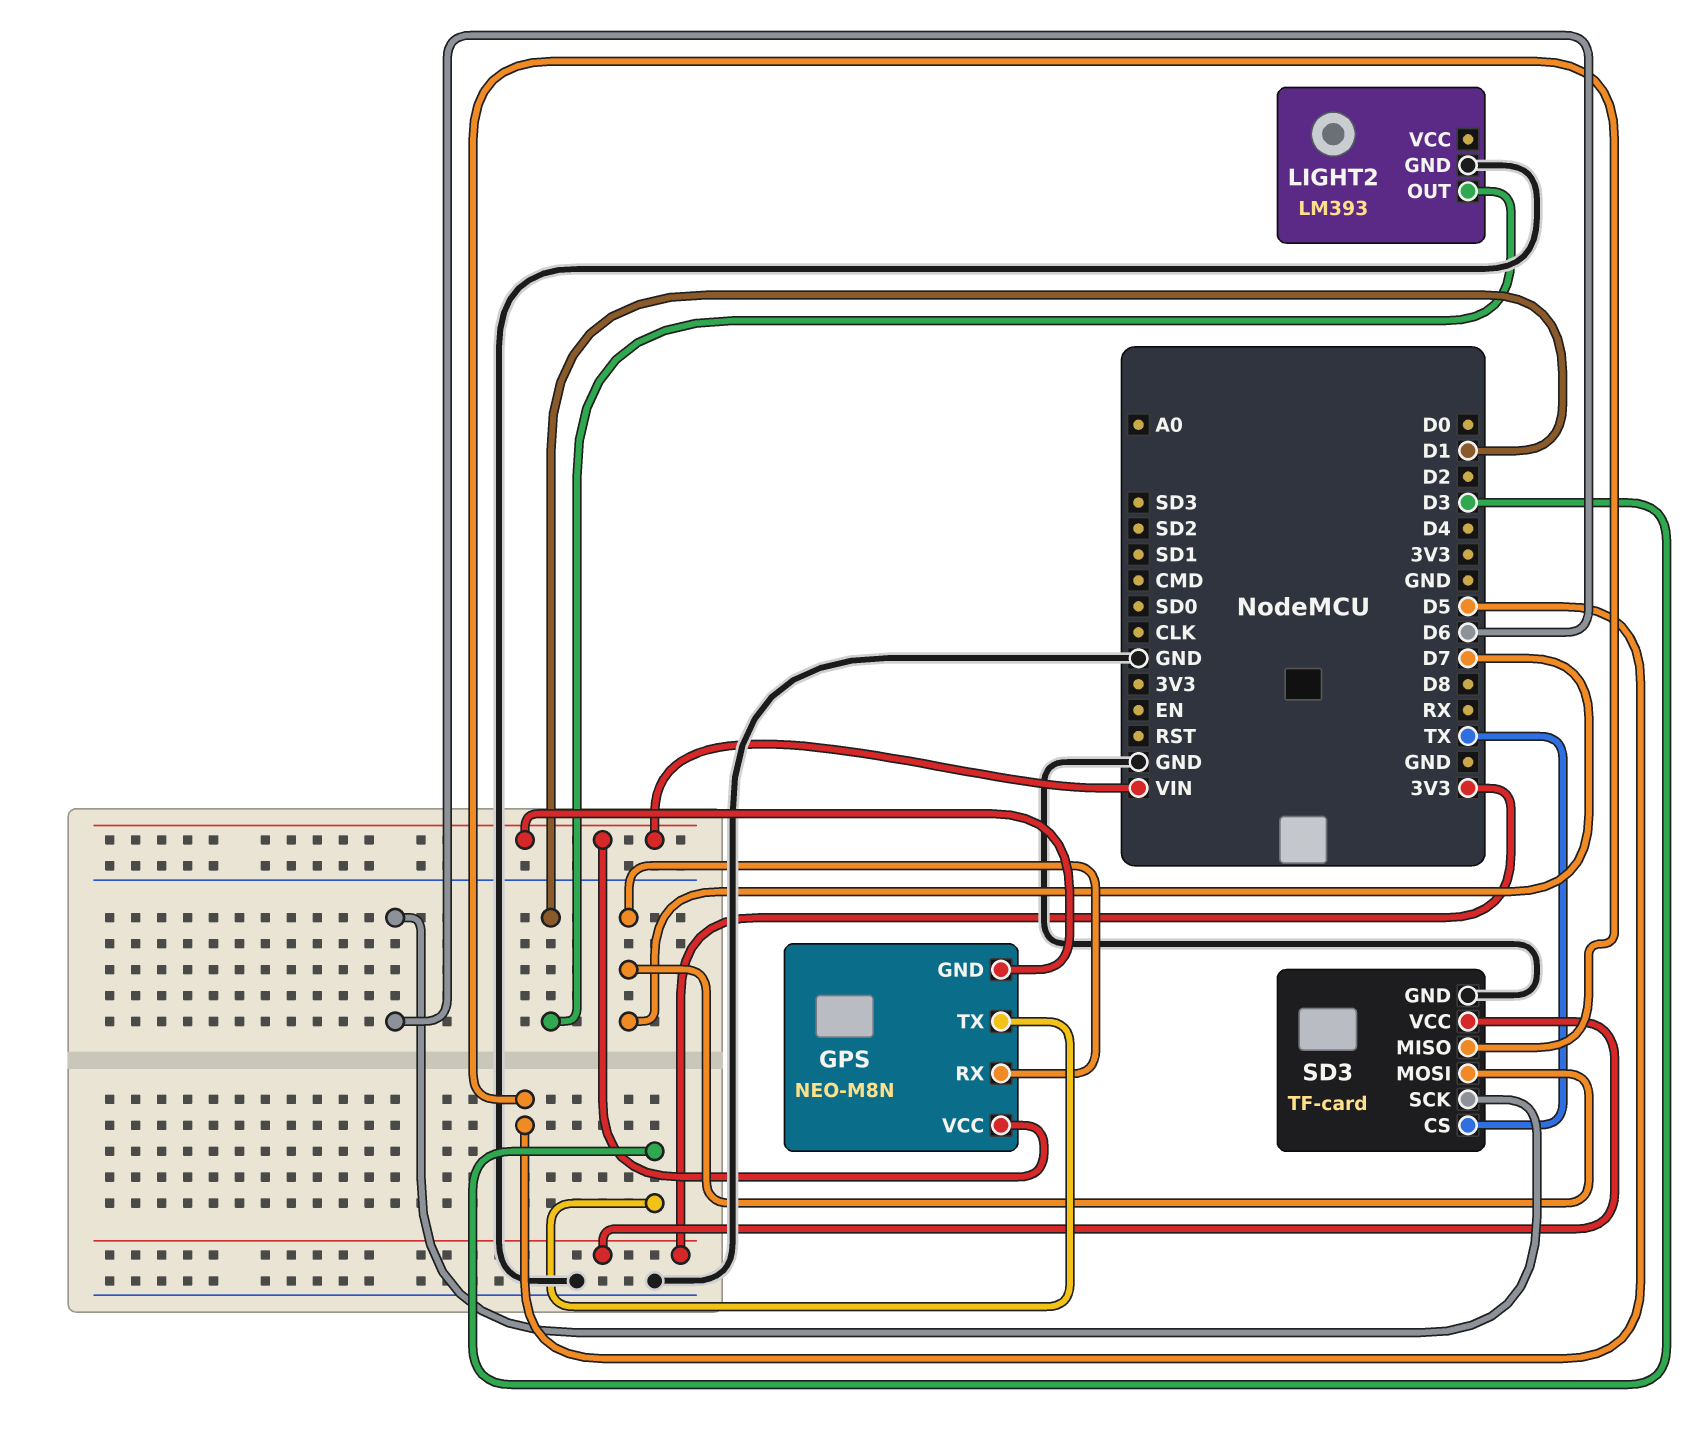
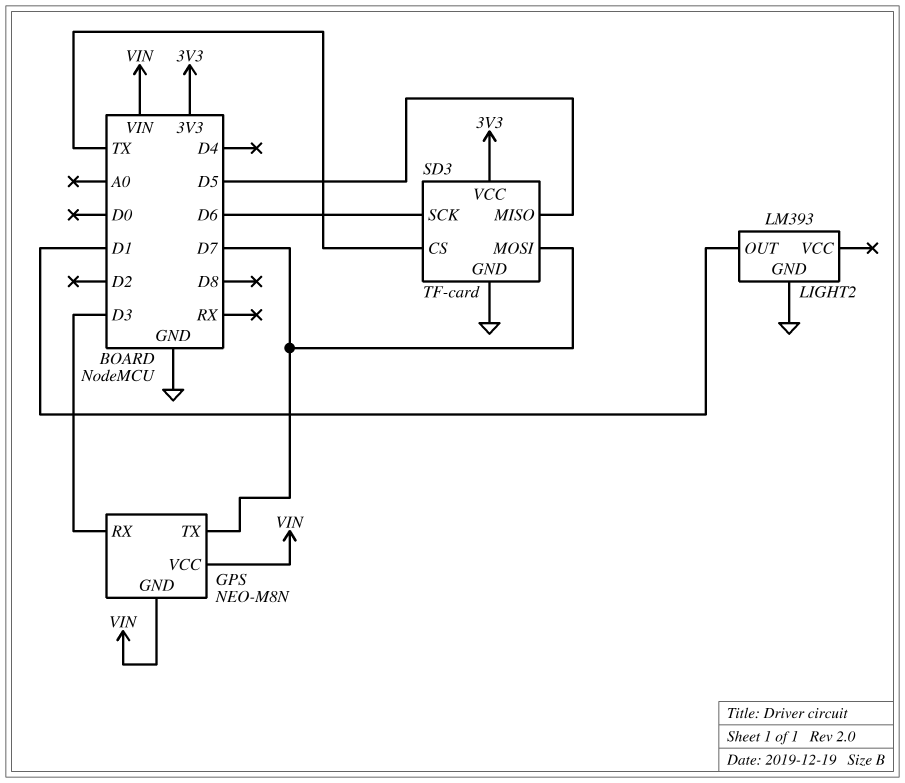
GPS pin RX: D7 -> D3
GPS pin TX: D3 -> D7

